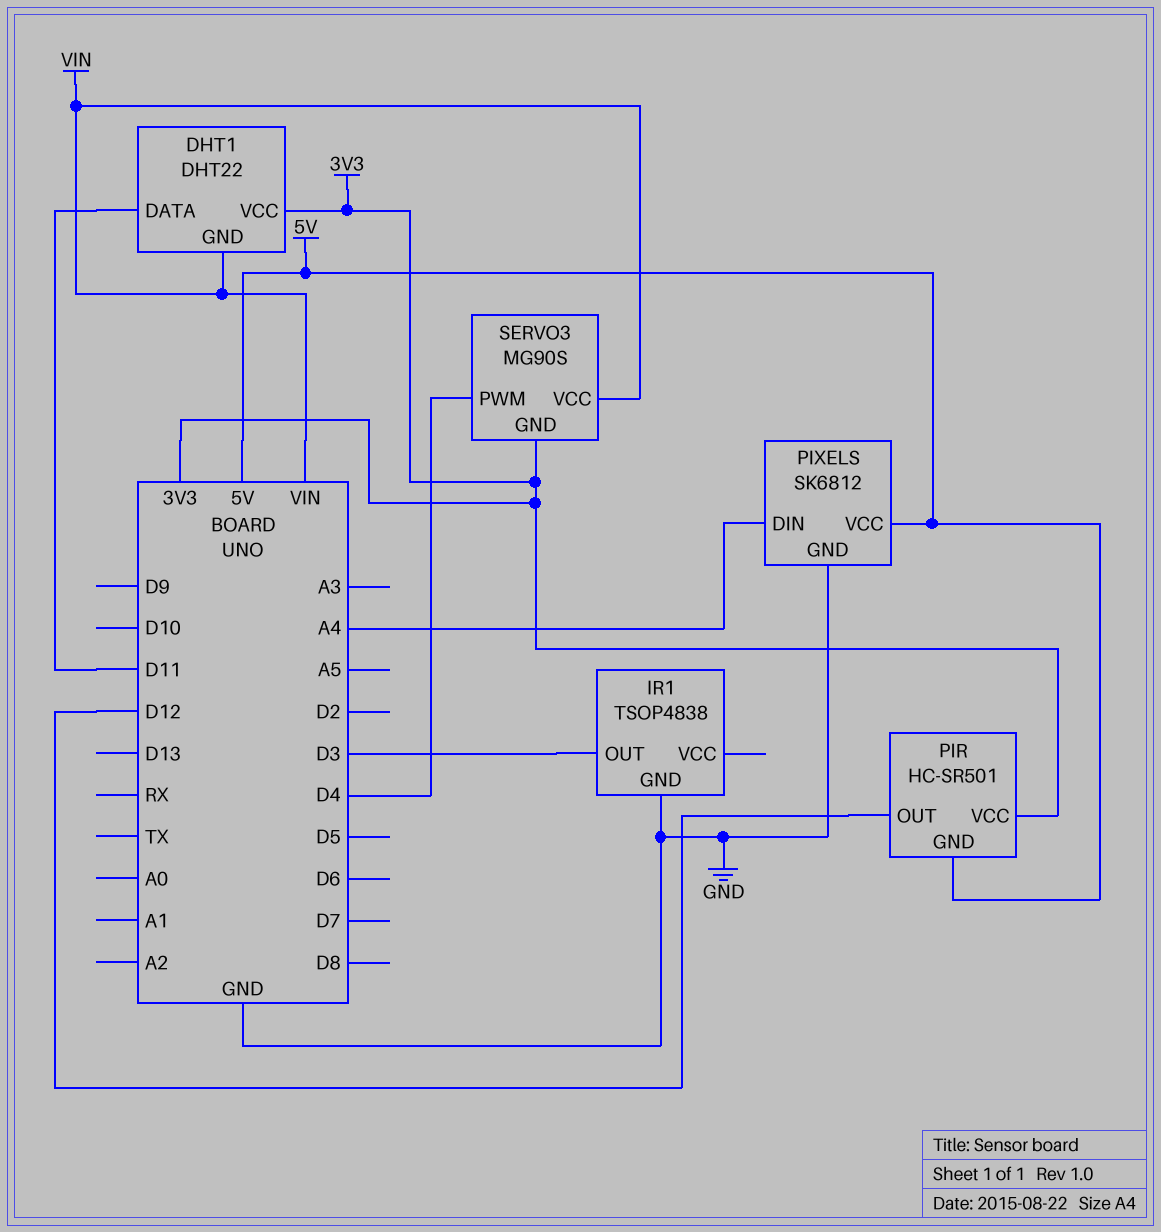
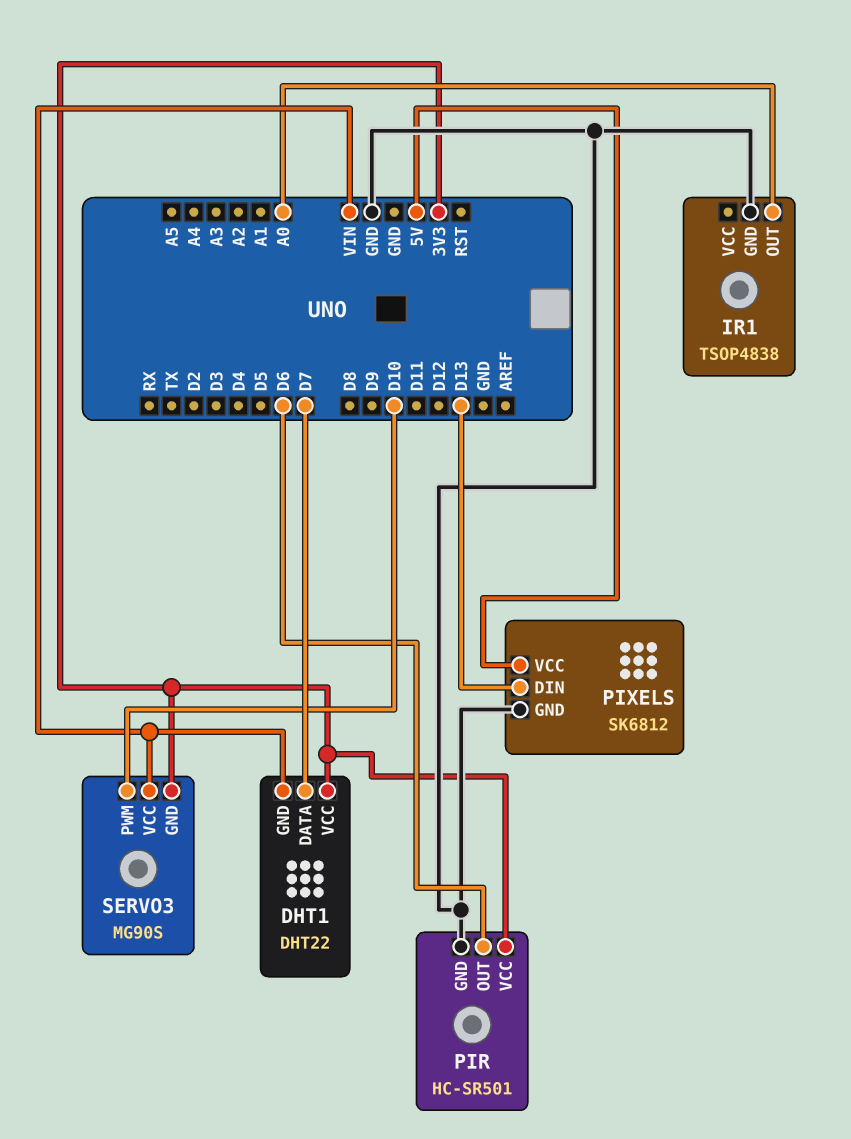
DHT1 pin DATA: D11 -> D7
IR1 pin OUT: D3 -> A0
PIR pin GND: 5V -> GND
PIR pin OUT: D12 -> D6
PIXELS pin DIN: A4 -> D13
SERVO3 pin PWM: D4 -> D10

